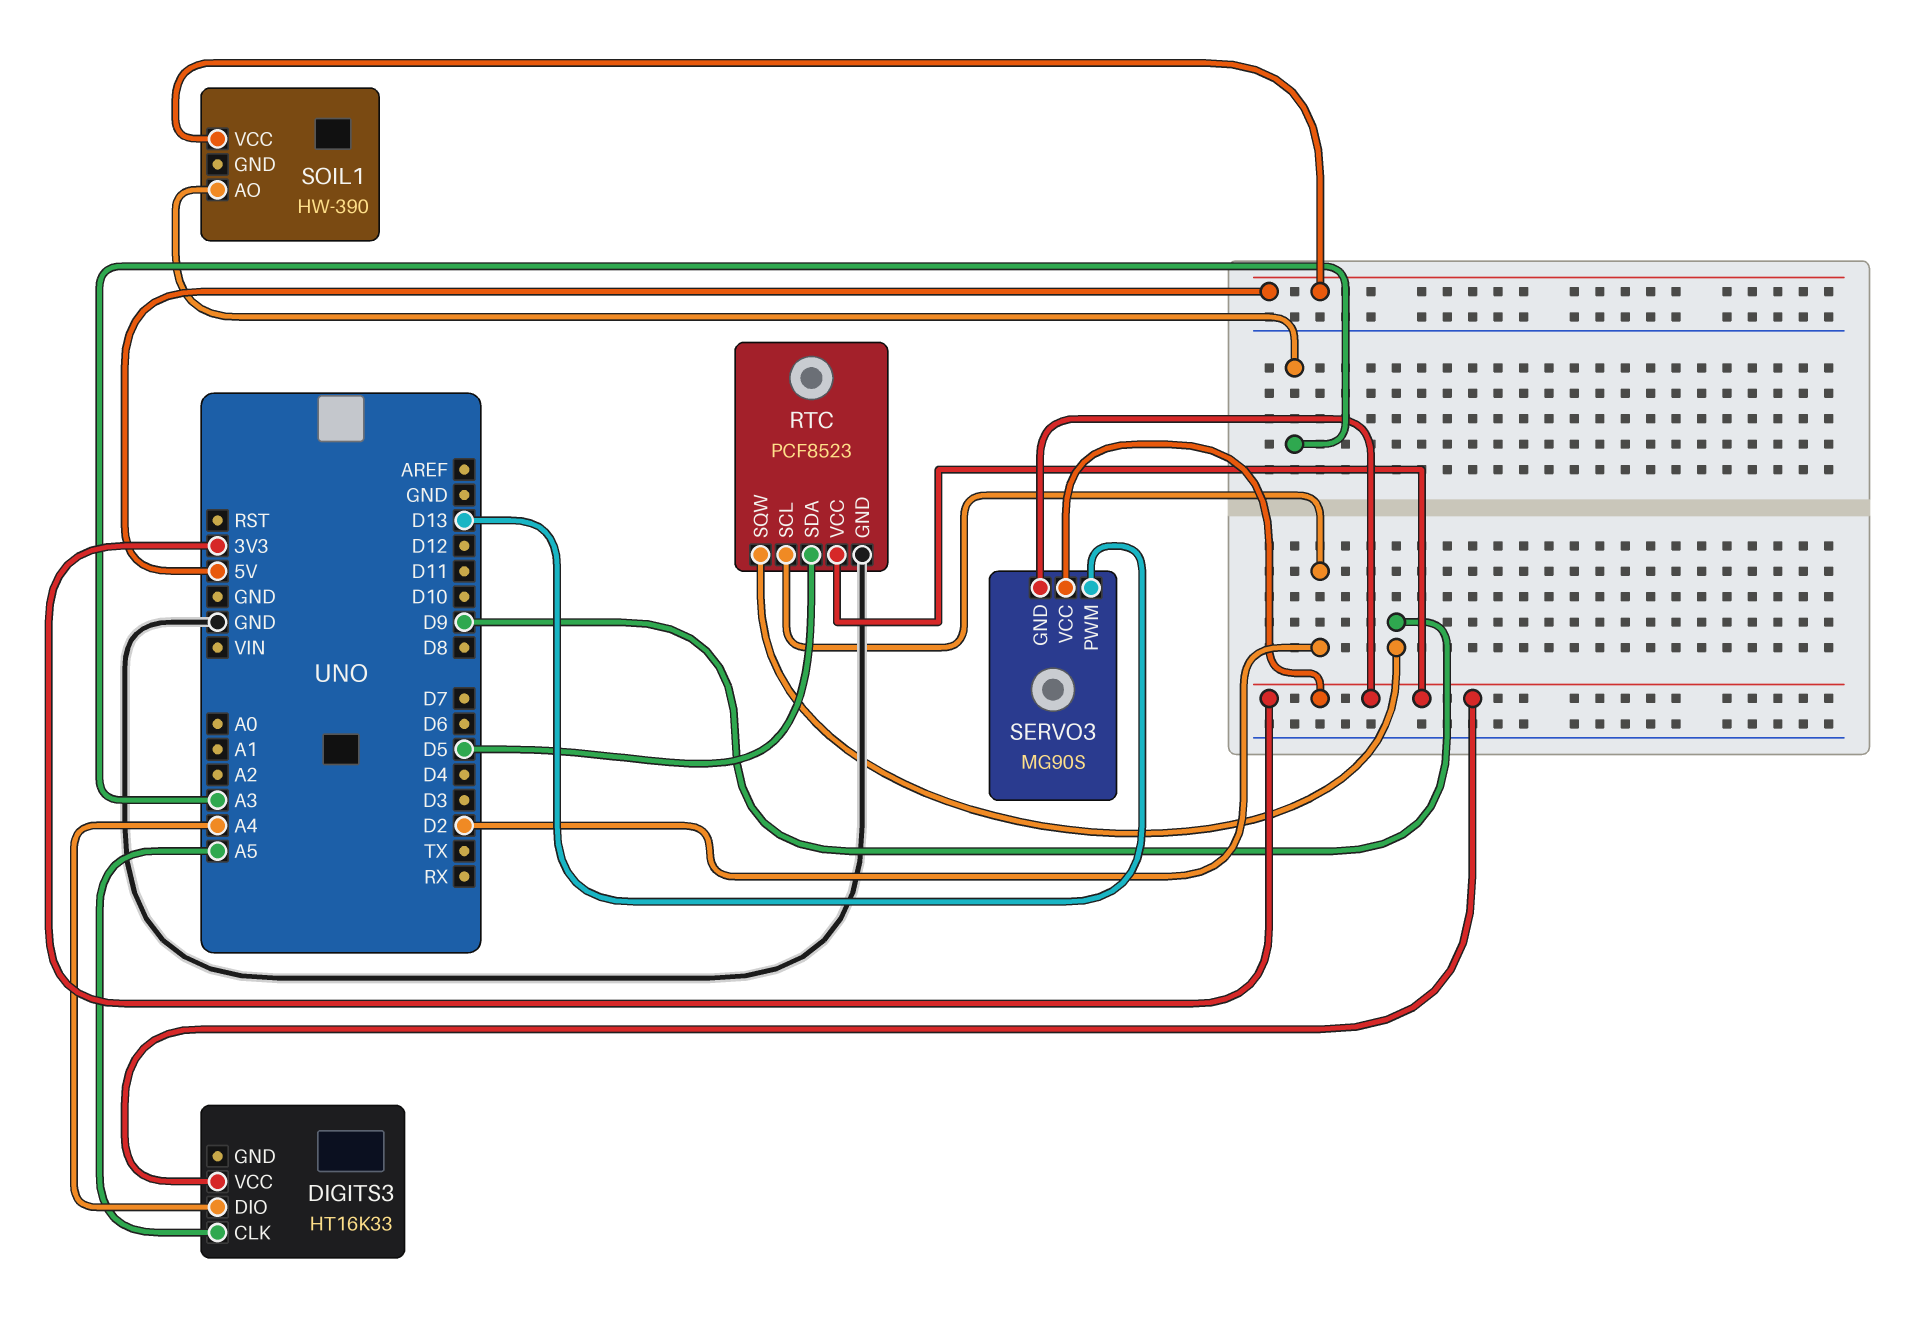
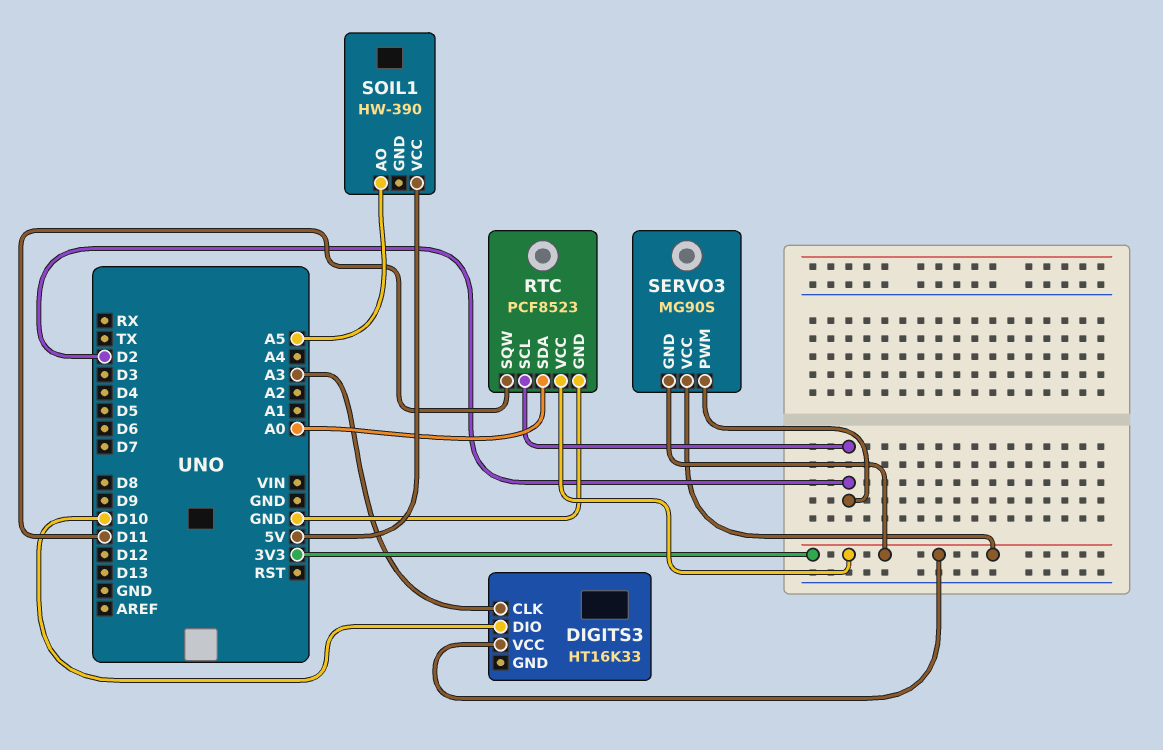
DIGITS3 pin CLK: A5 -> A3
DIGITS3 pin DIO: A4 -> D10
RTC pin SDA: D5 -> A0
RTC pin SQW: D9 -> D11
SERVO3 pin PWM: D13 -> D2
SOIL1 pin AO: A3 -> A5

